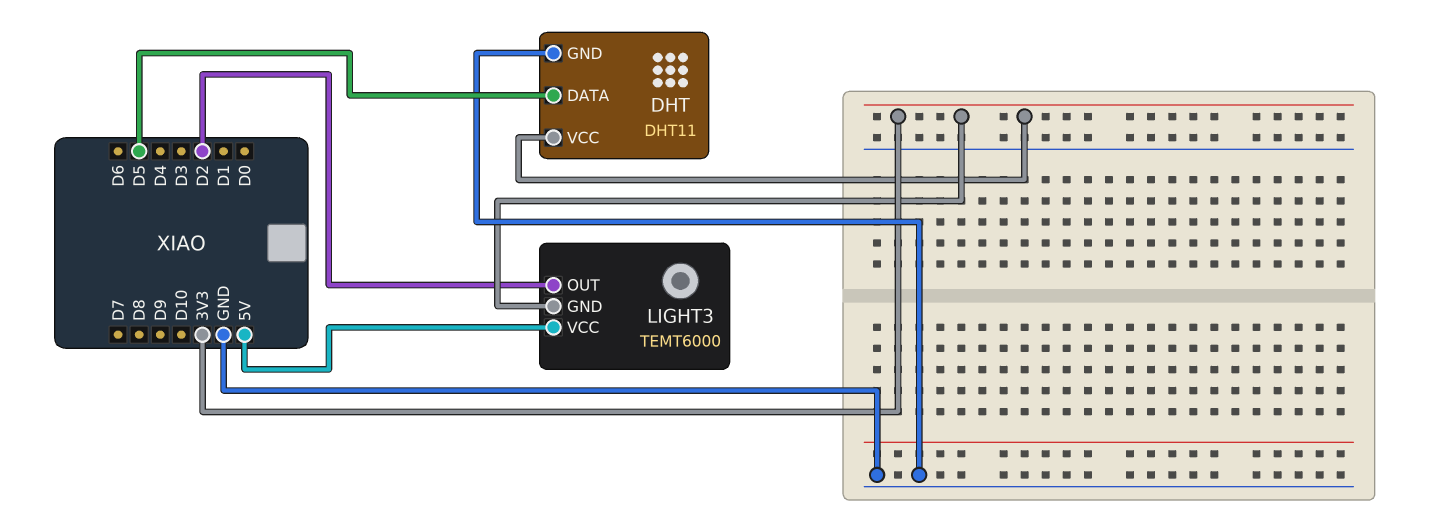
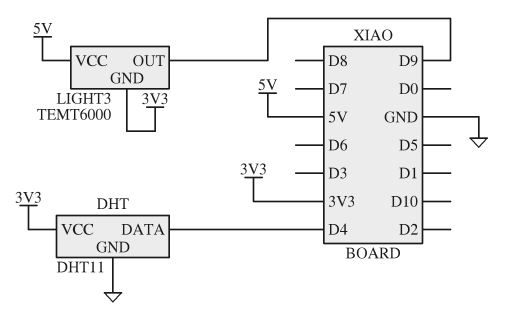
DHT pin DATA: D5 -> D4
LIGHT3 pin OUT: D2 -> D9

